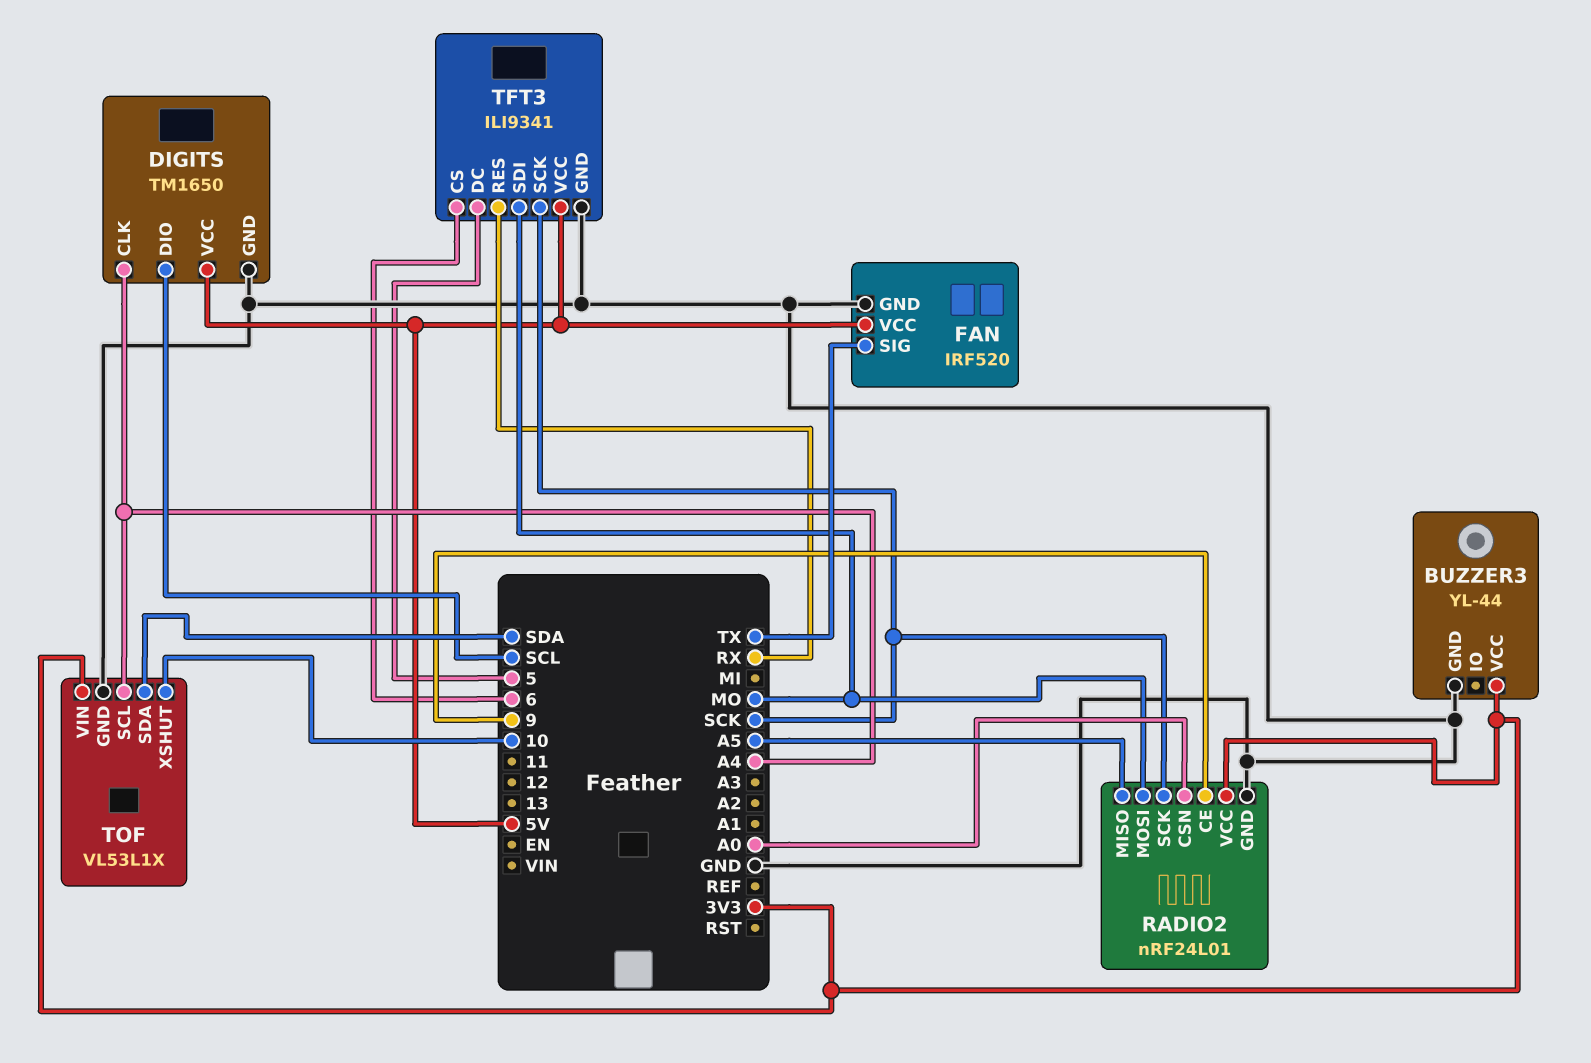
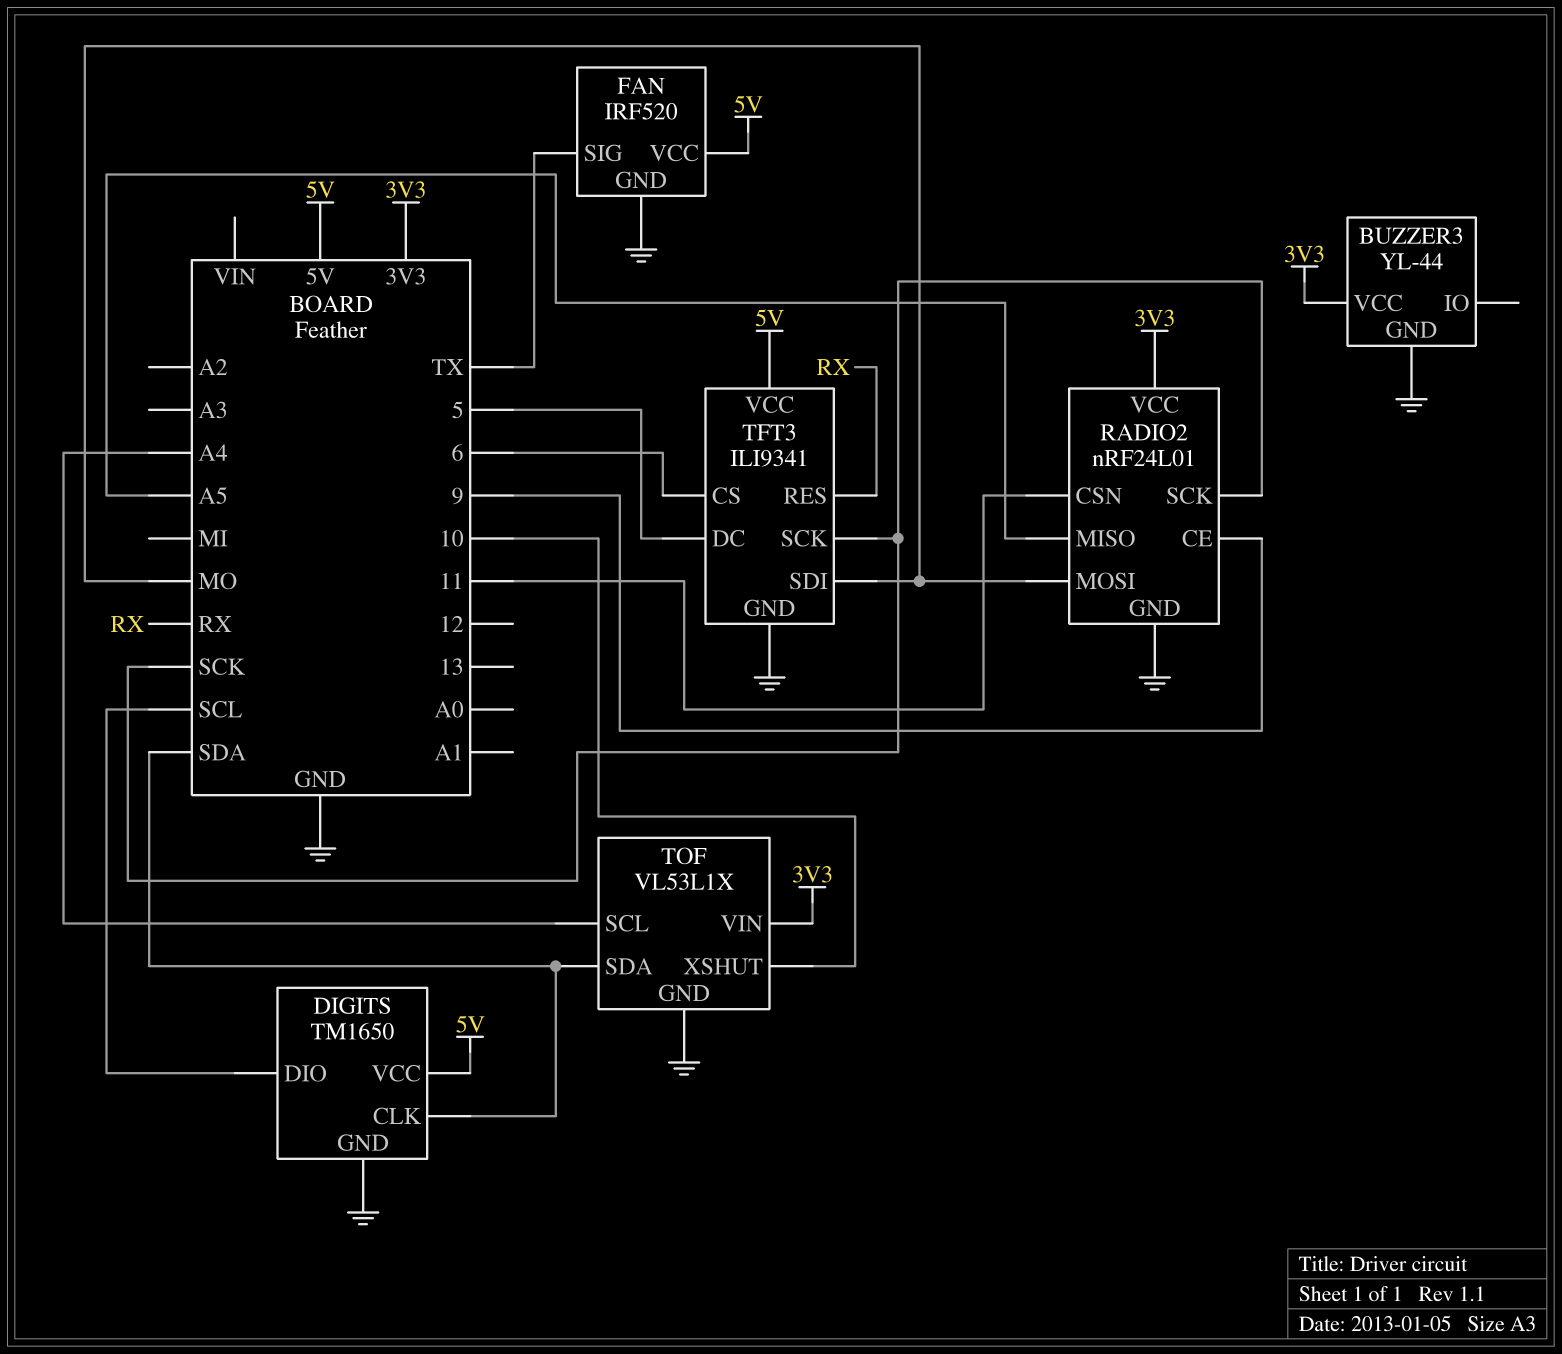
DIGITS pin CLK: A4 -> SDA
RADIO2 pin CSN: A0 -> 11

